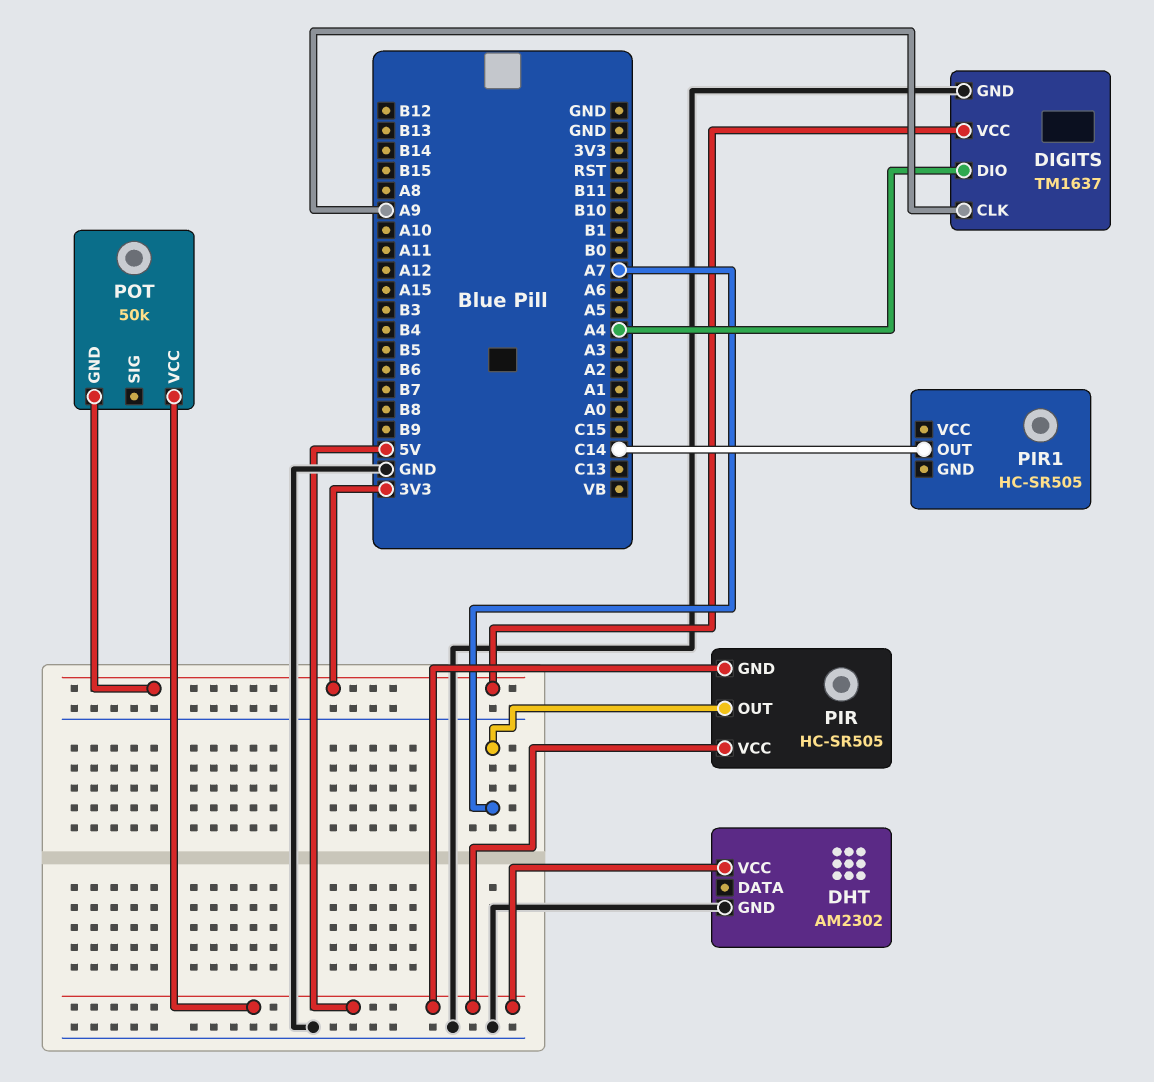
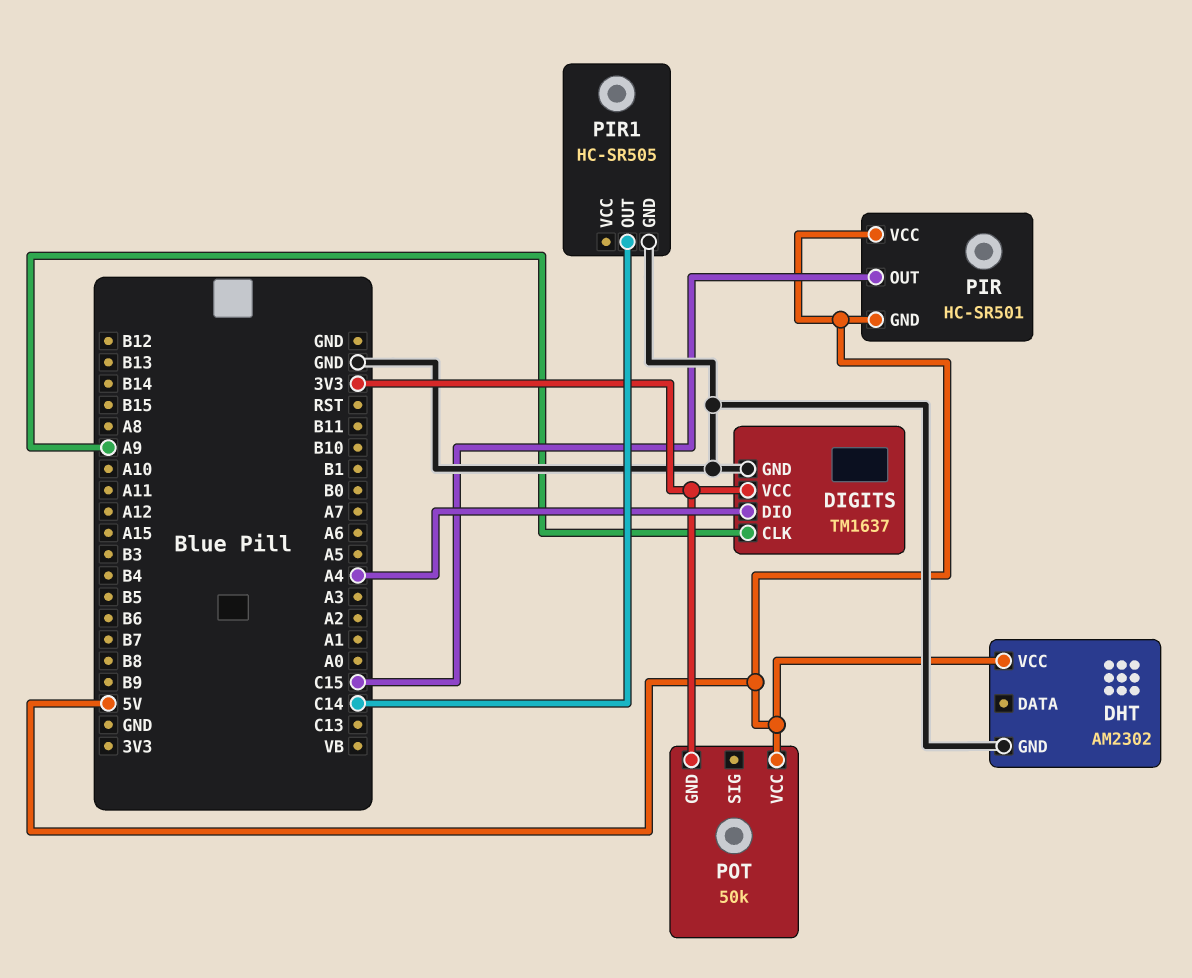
PIR: HC-SR505 -> HC-SR501
PIR pin OUT: A7 -> C15
PIR1 pin GND: none -> GND

